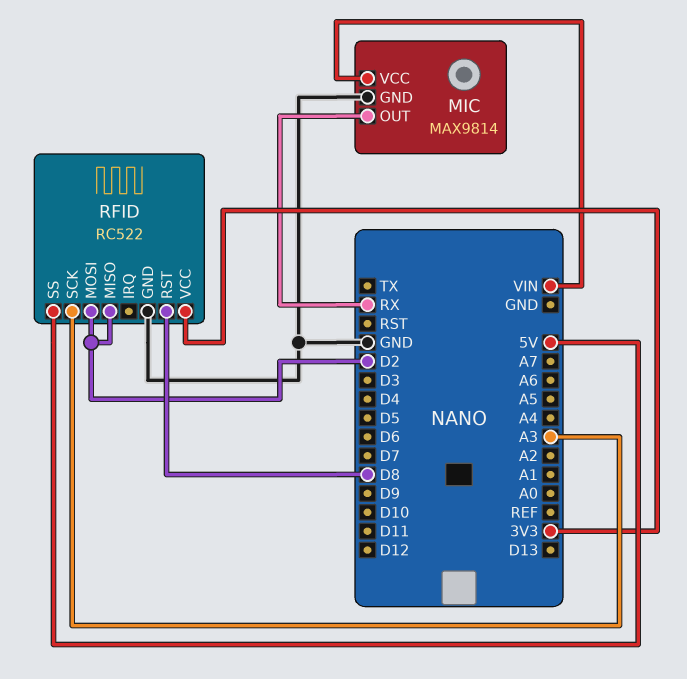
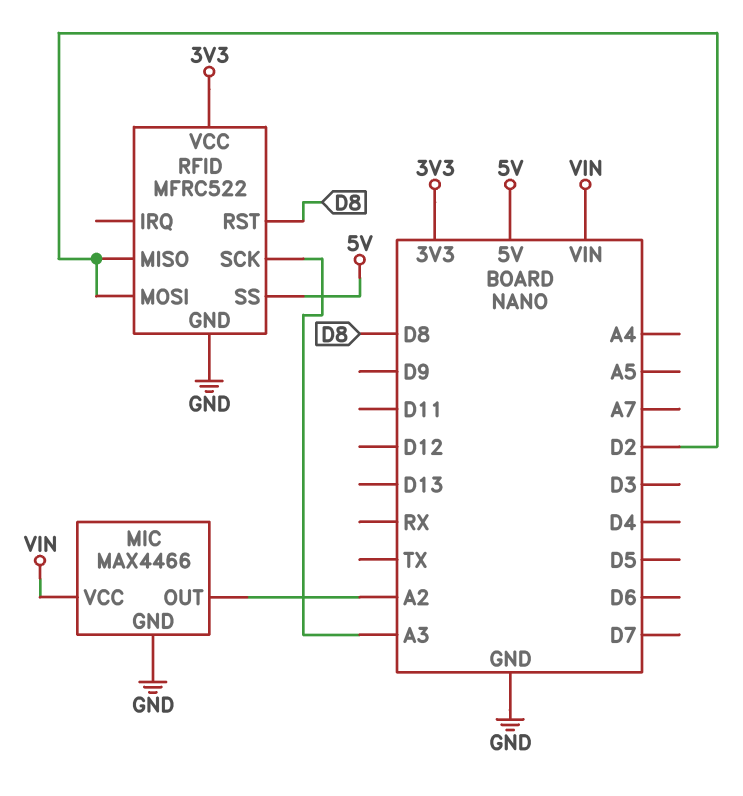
MIC: MAX9814 -> MAX4466
MIC pin OUT: RX -> A2
RFID: RC522 -> MFRC522

